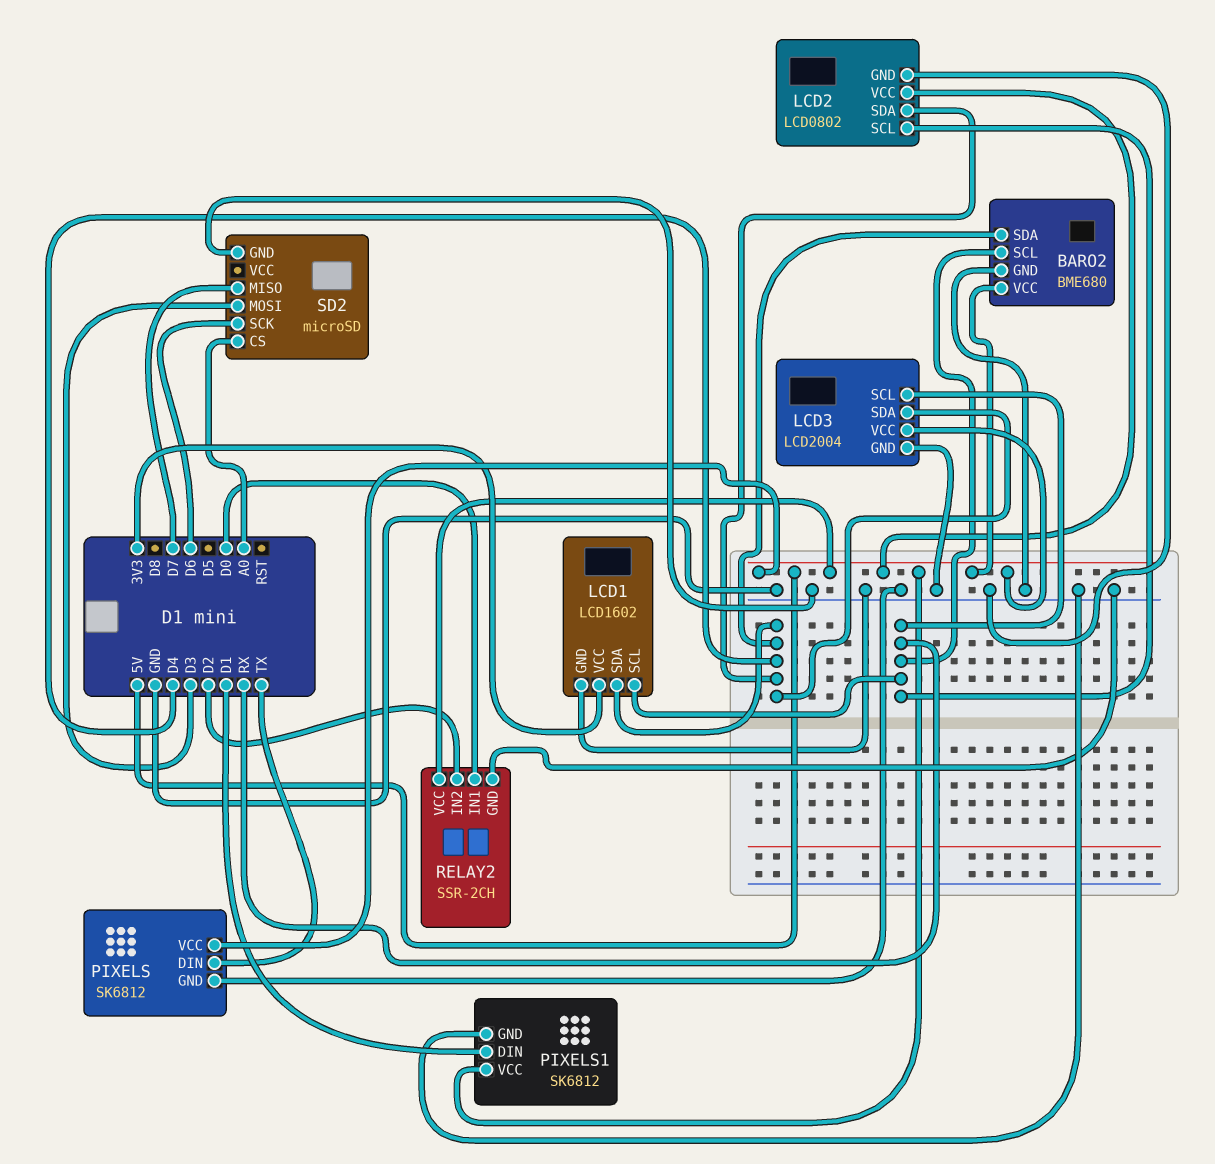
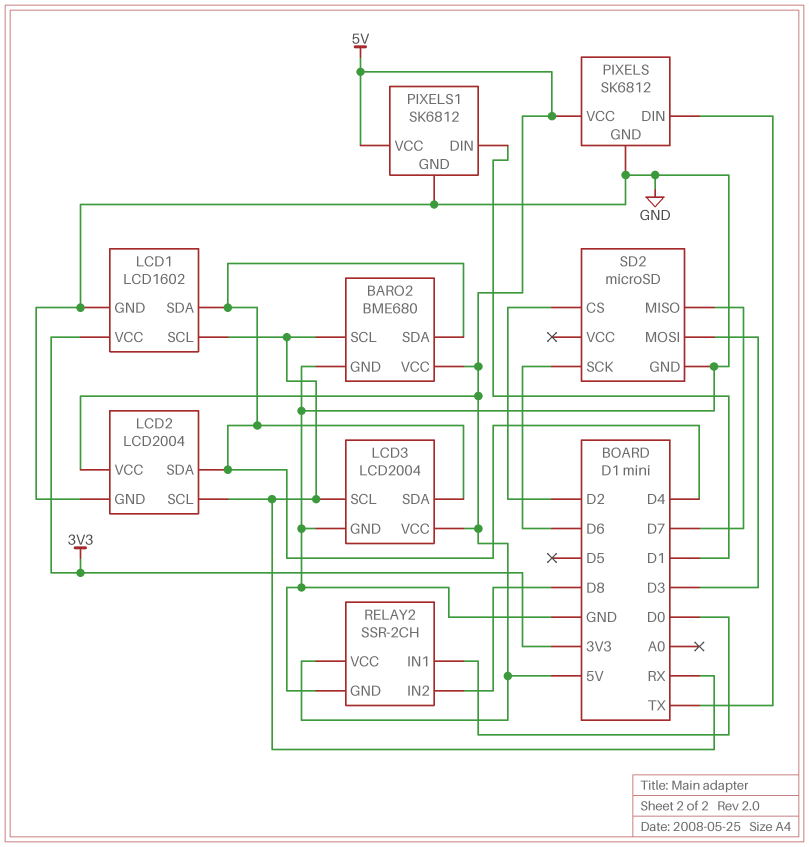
LCD2: LCD0802 -> LCD2004
RELAY2 pin IN2: D2 -> D8
SD2 pin CS: A0 -> D2

